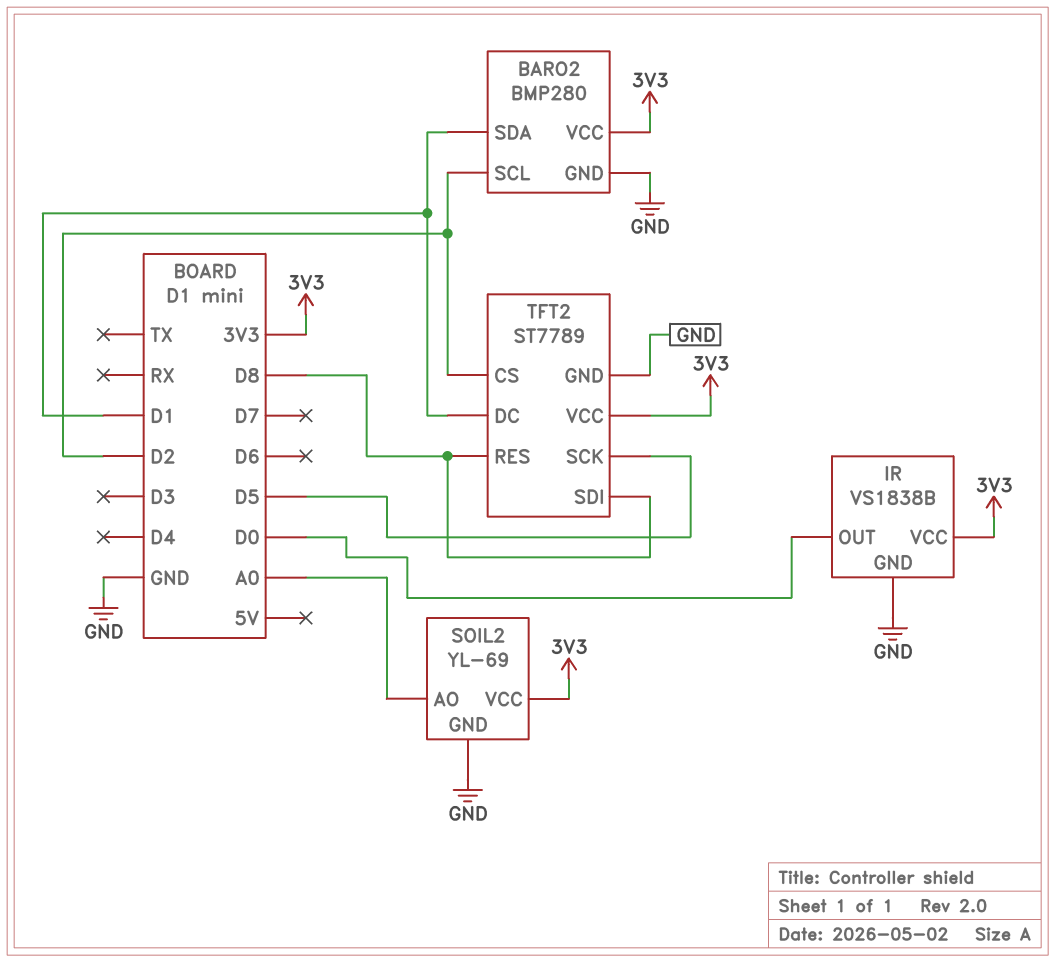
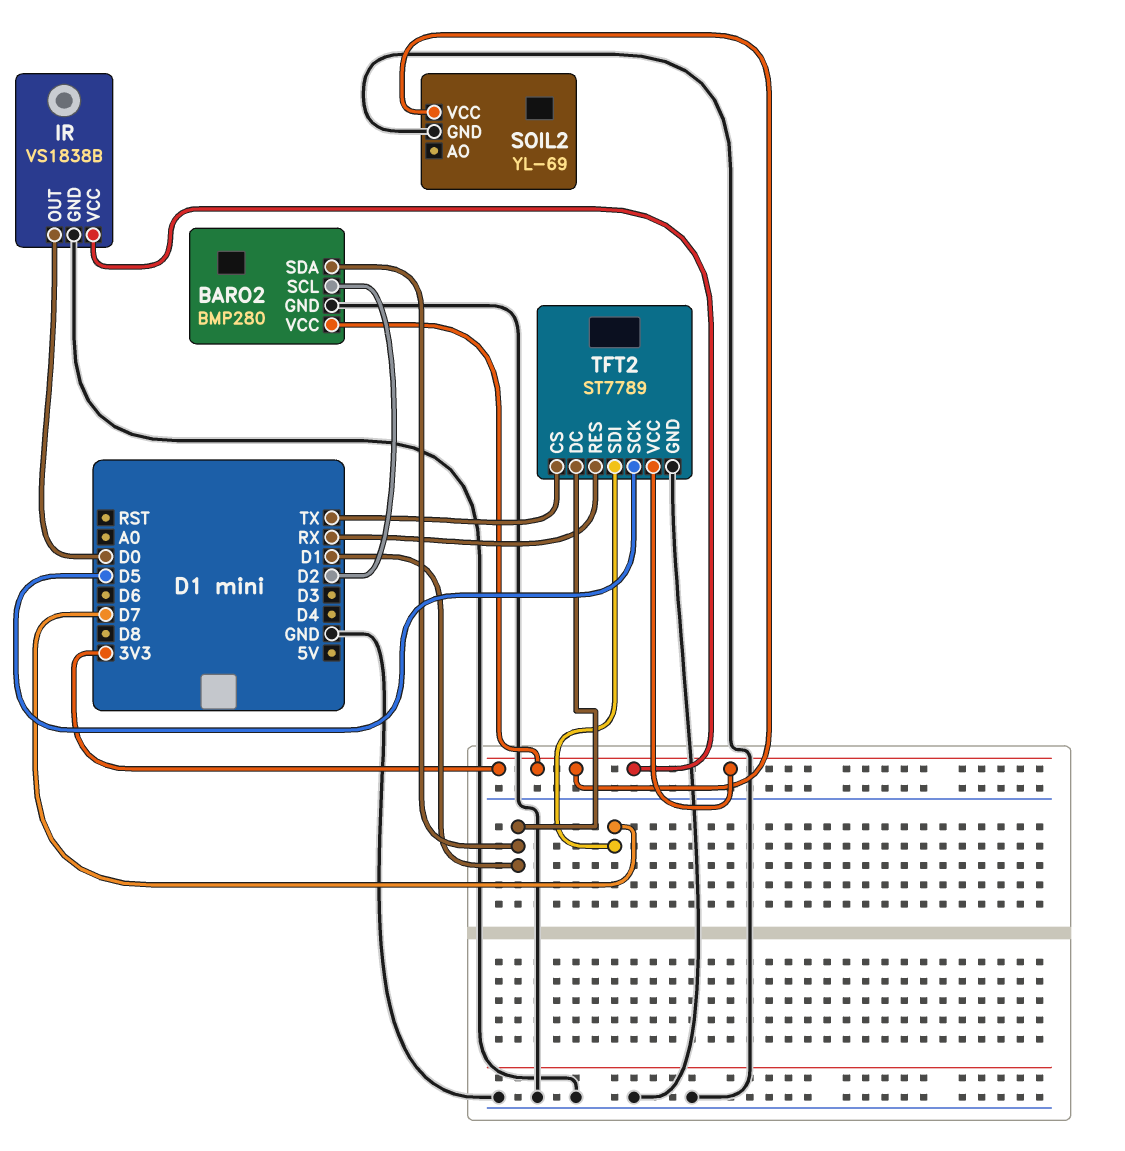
SOIL2 pin AO: A0 -> none
TFT2 pin CS: D2 -> TX
TFT2 pin RES: D8 -> RX
TFT2 pin SDI: D8 -> D7

